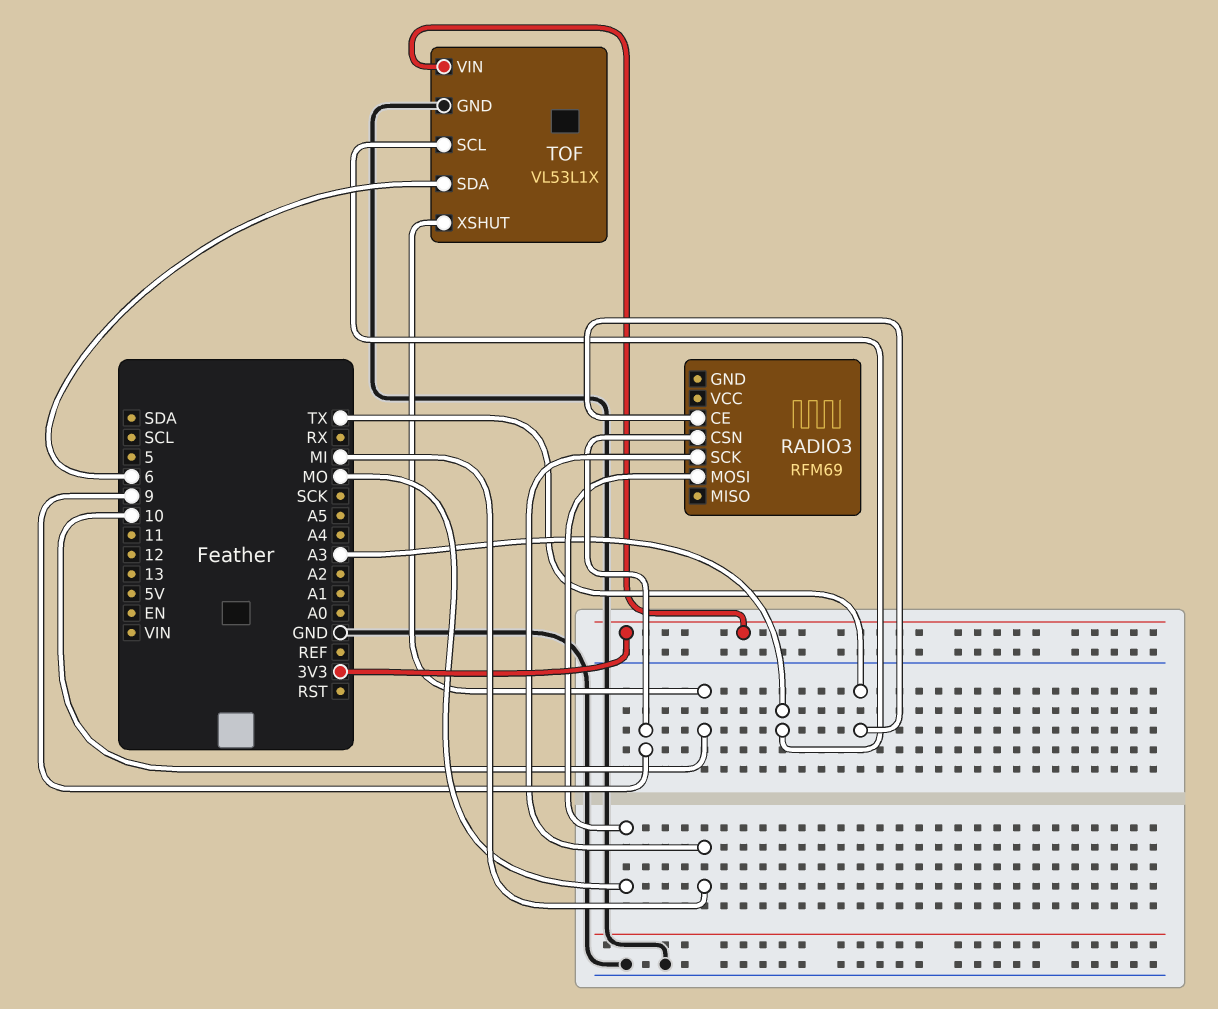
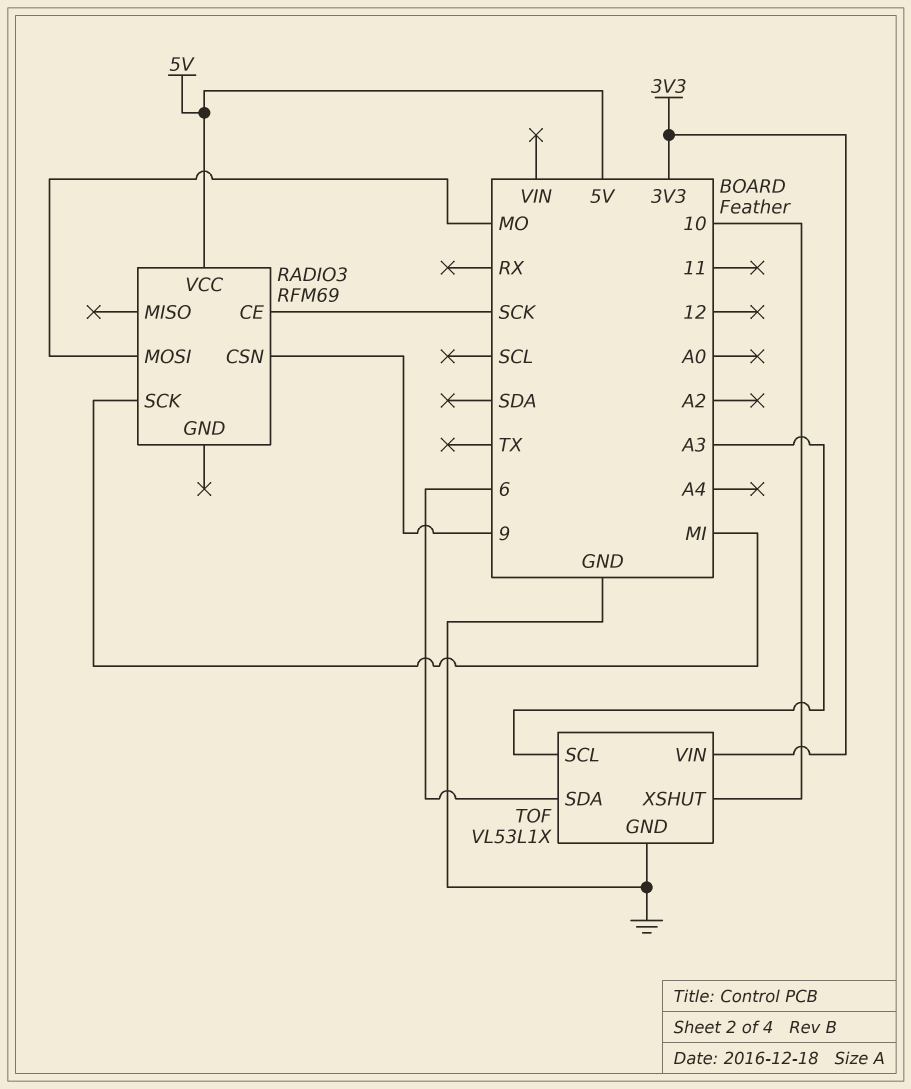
RADIO3 pin CE: TX -> SCK
RADIO3 pin VCC: none -> 5V

